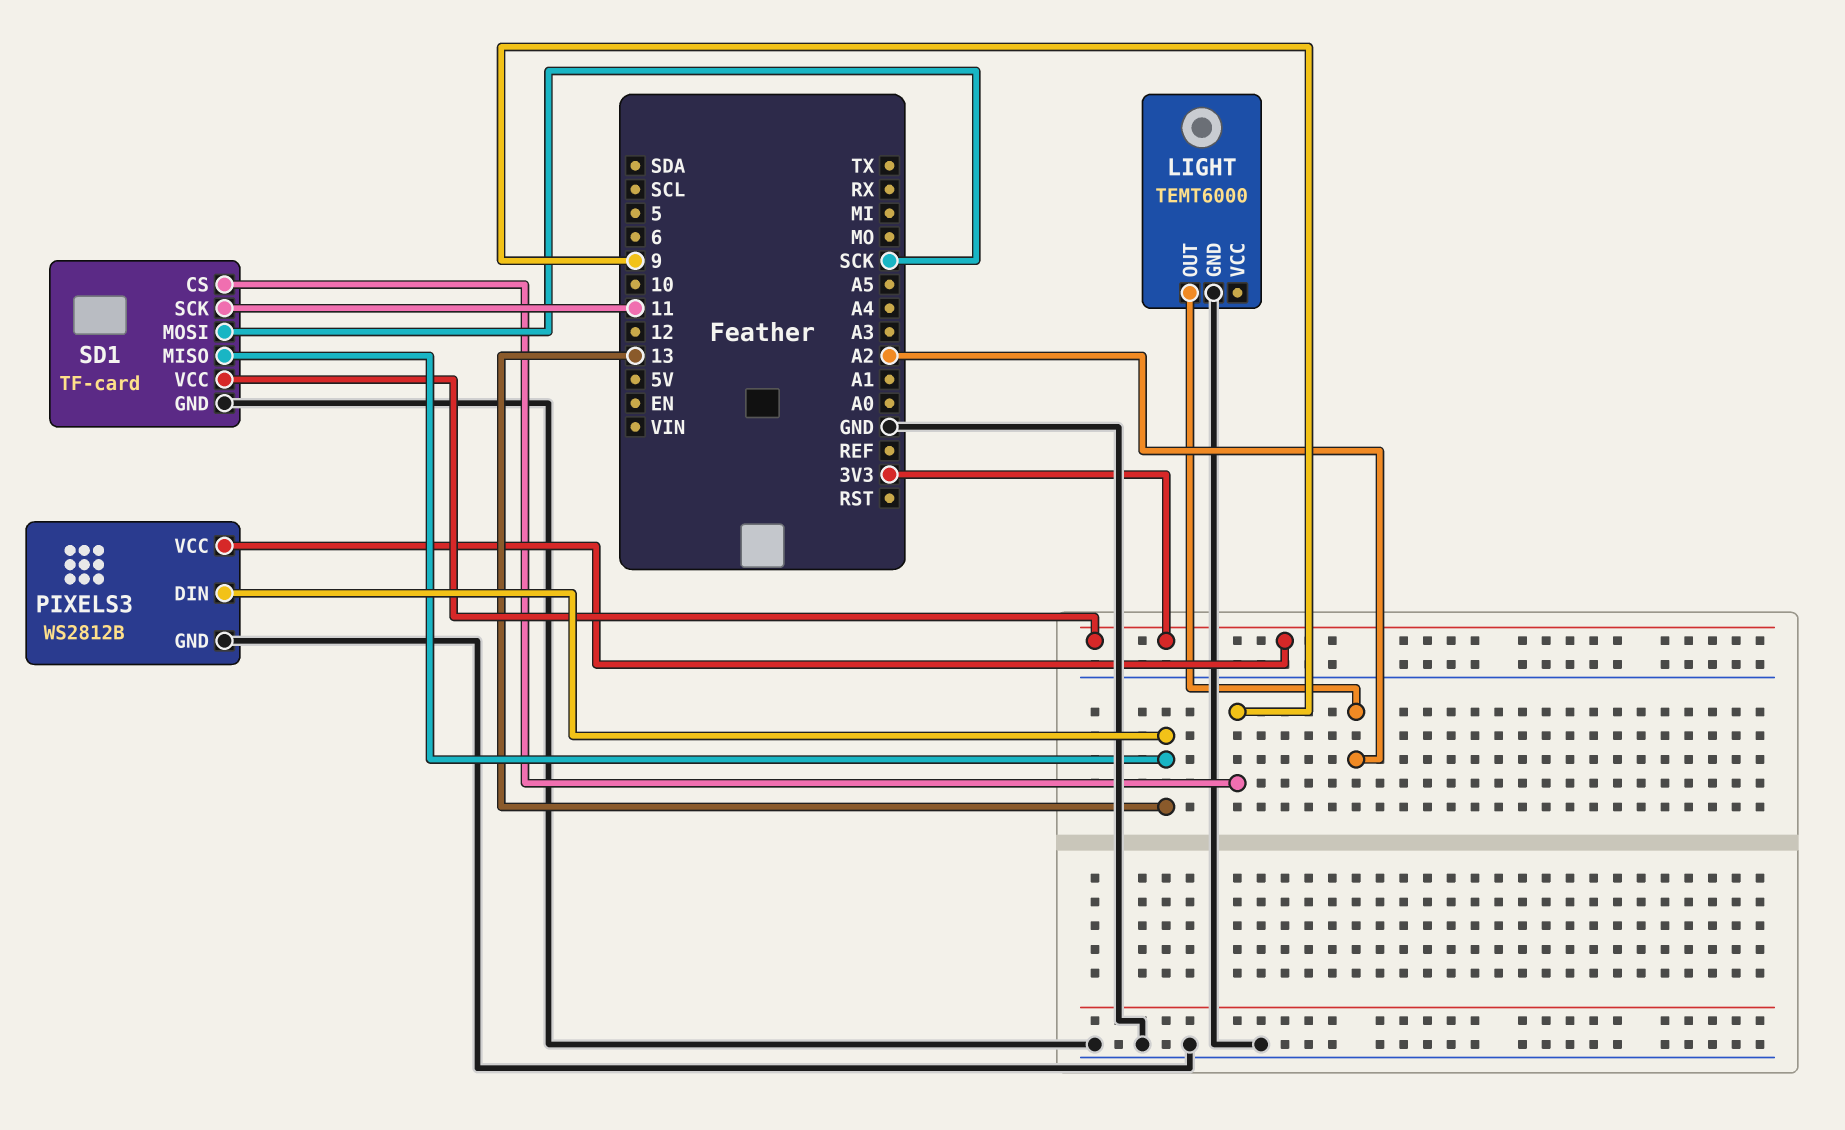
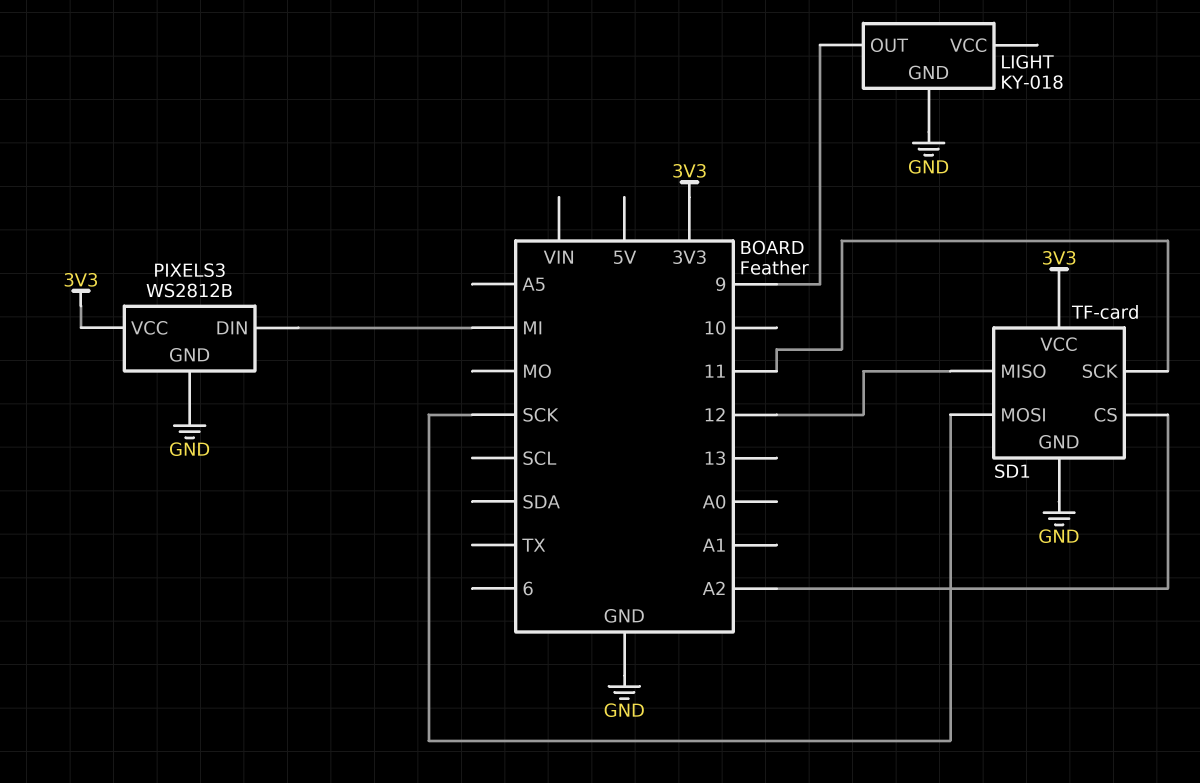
LIGHT: TEMT6000 -> KY-018
LIGHT pin OUT: A2 -> 9
PIXELS3 pin DIN: 13 -> MI
SD1 pin CS: 9 -> A2
SD1 pin MISO: 13 -> 12

